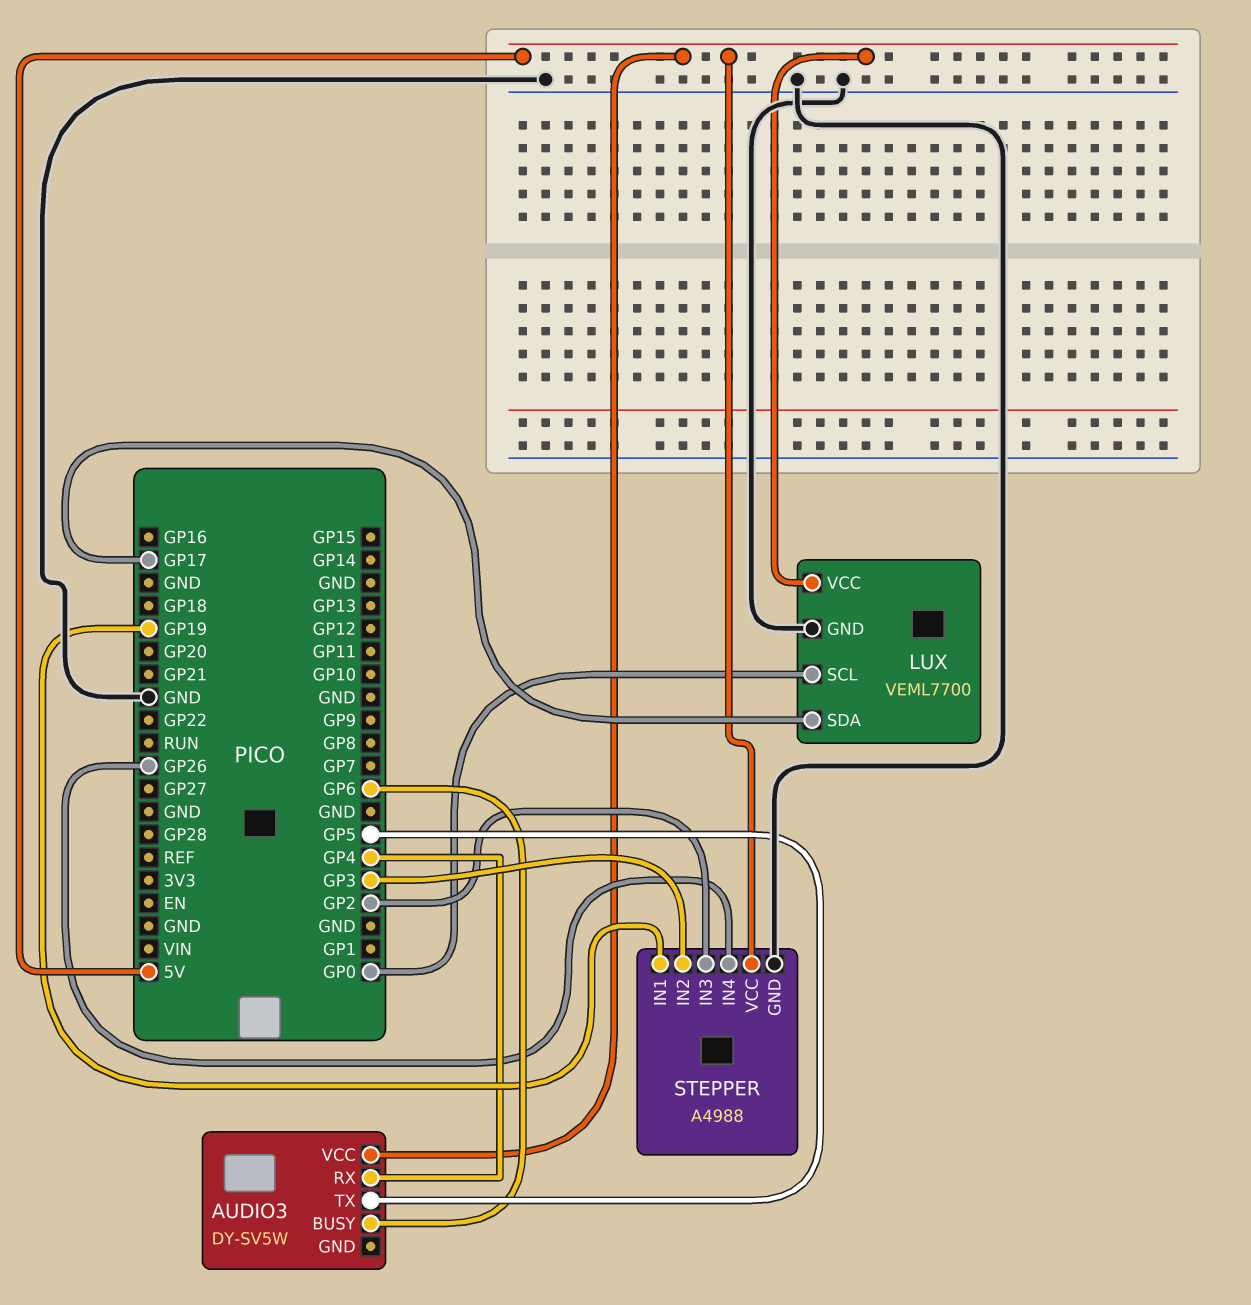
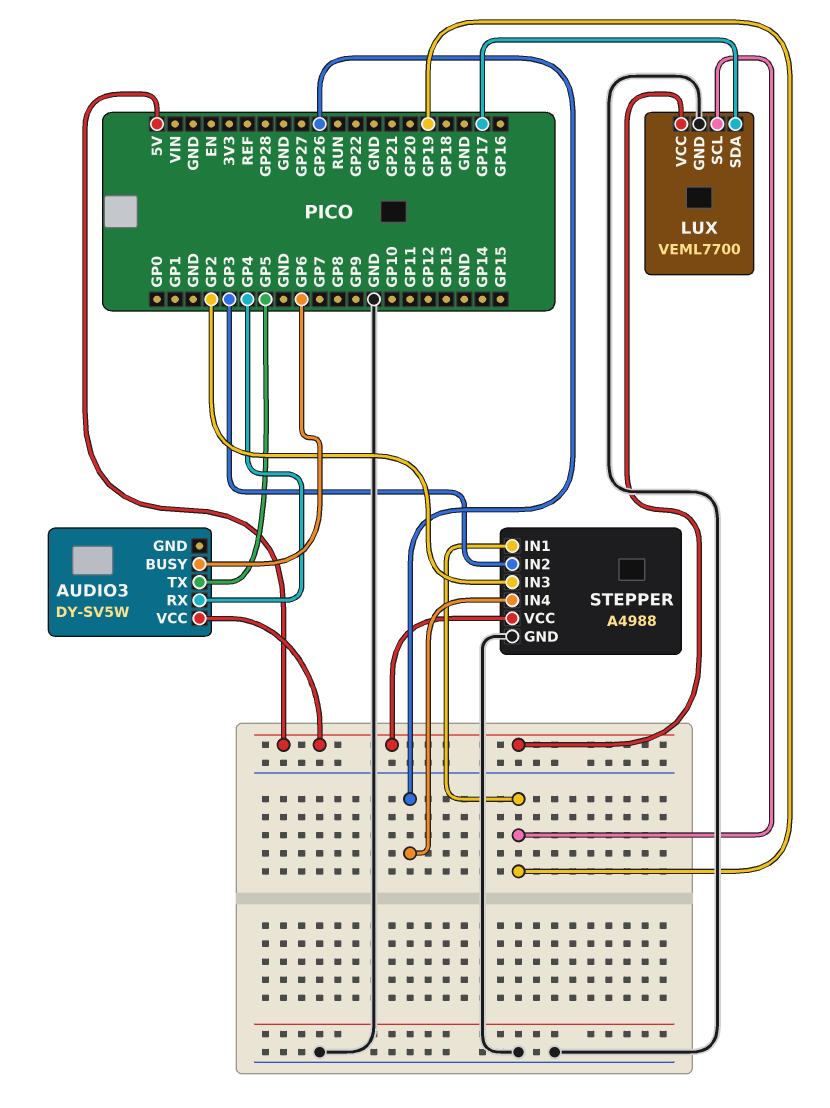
LUX pin SCL: GP0 -> GP19

